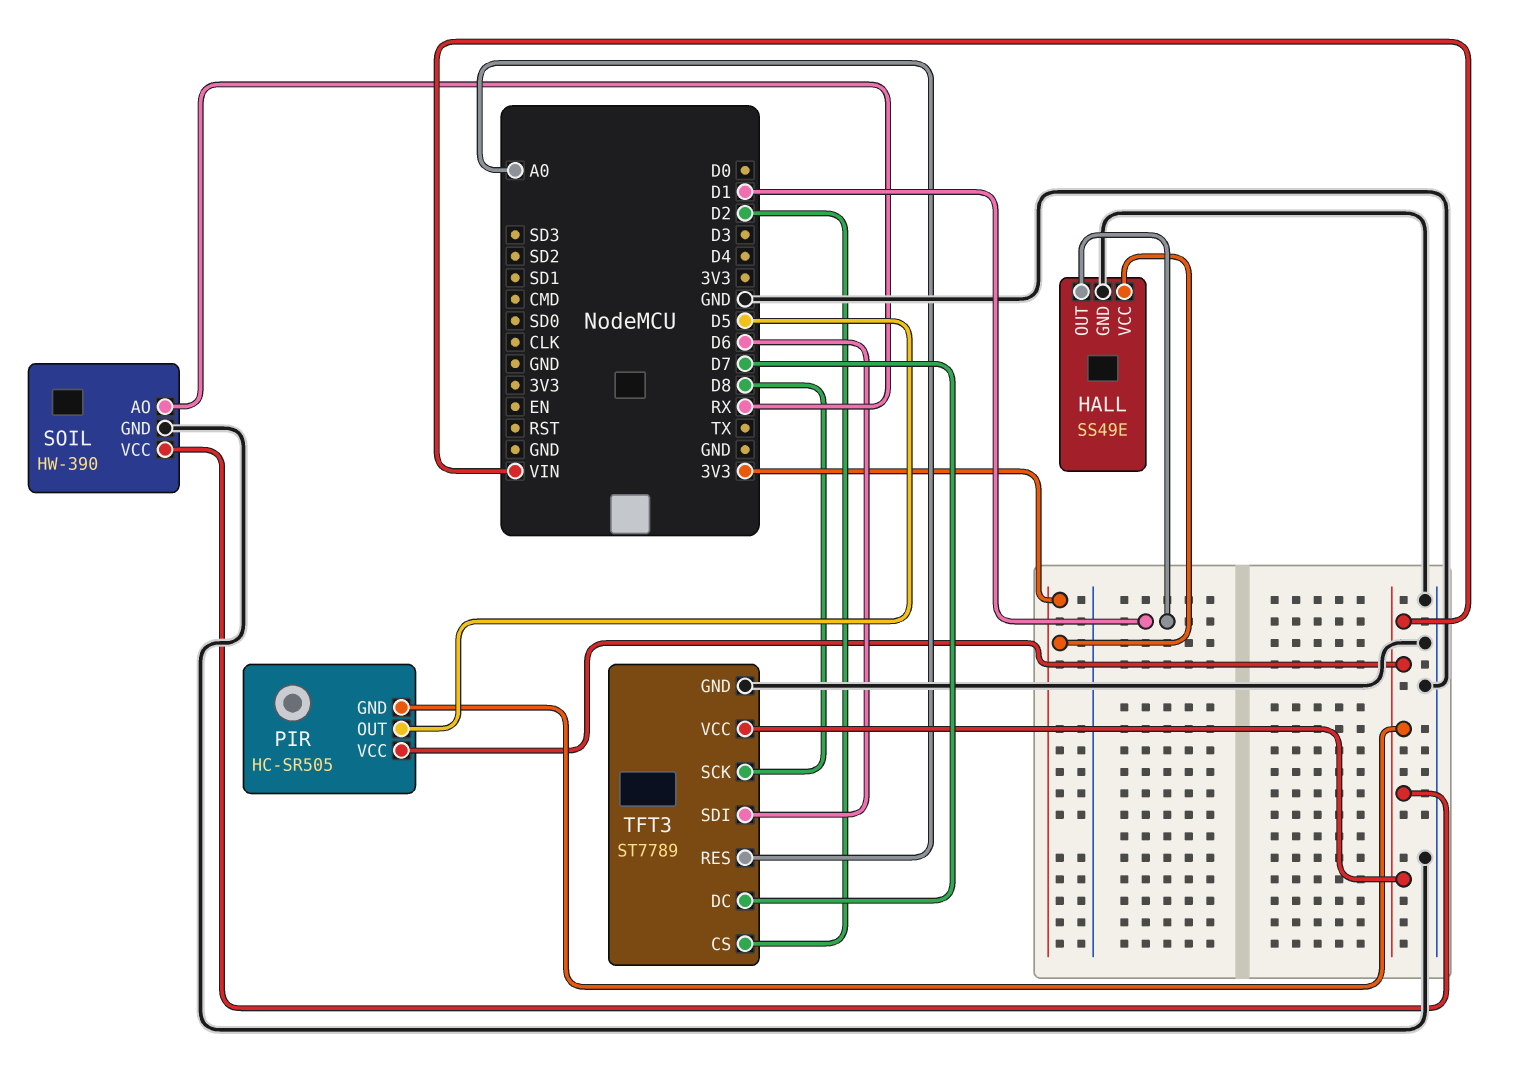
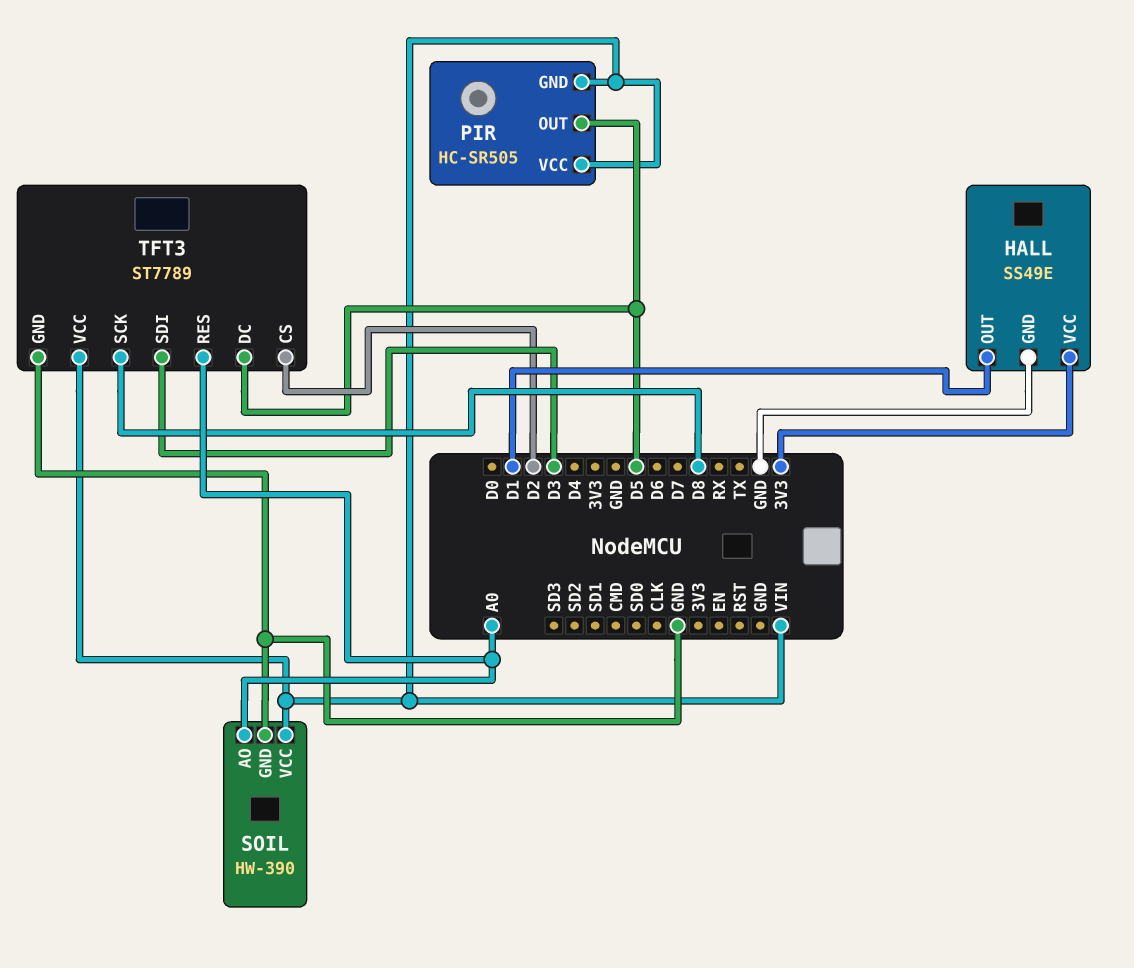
SOIL pin AO: RX -> A0
TFT3 pin DC: D7 -> D5
TFT3 pin SDI: D6 -> D3

